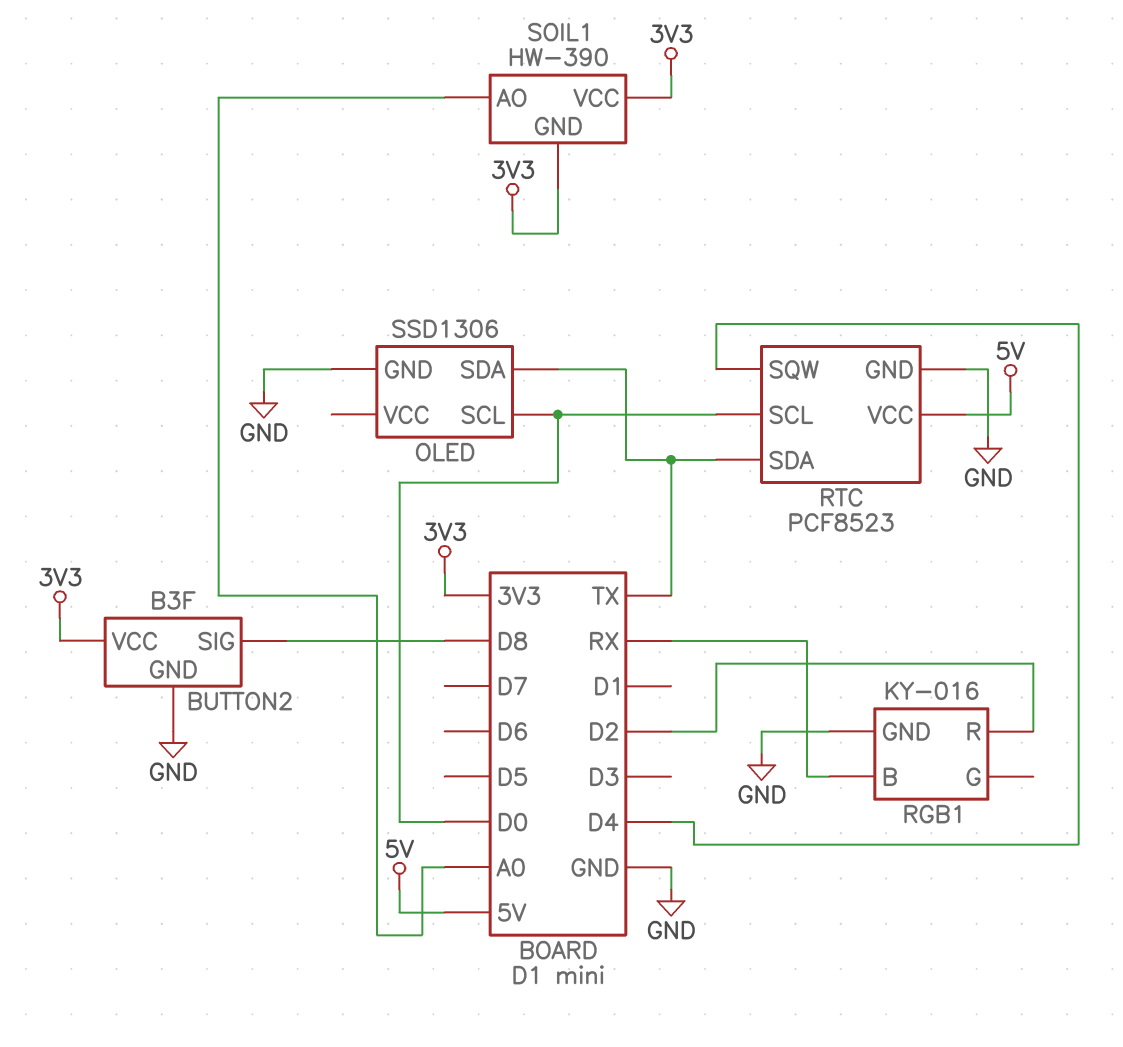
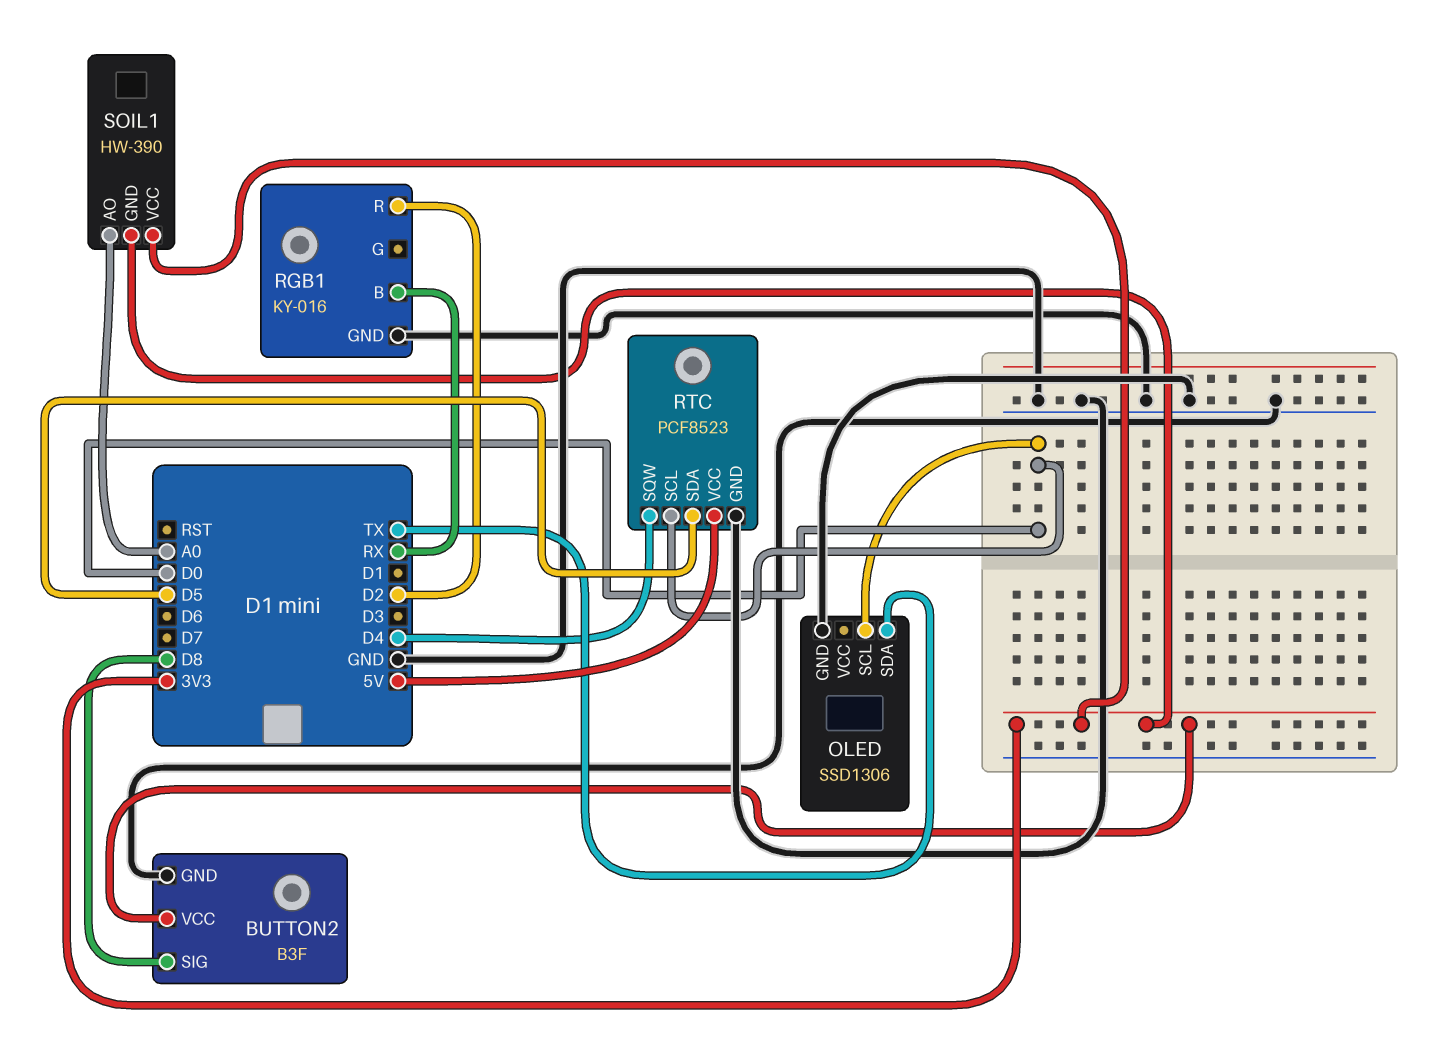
RTC pin SDA: TX -> D5

